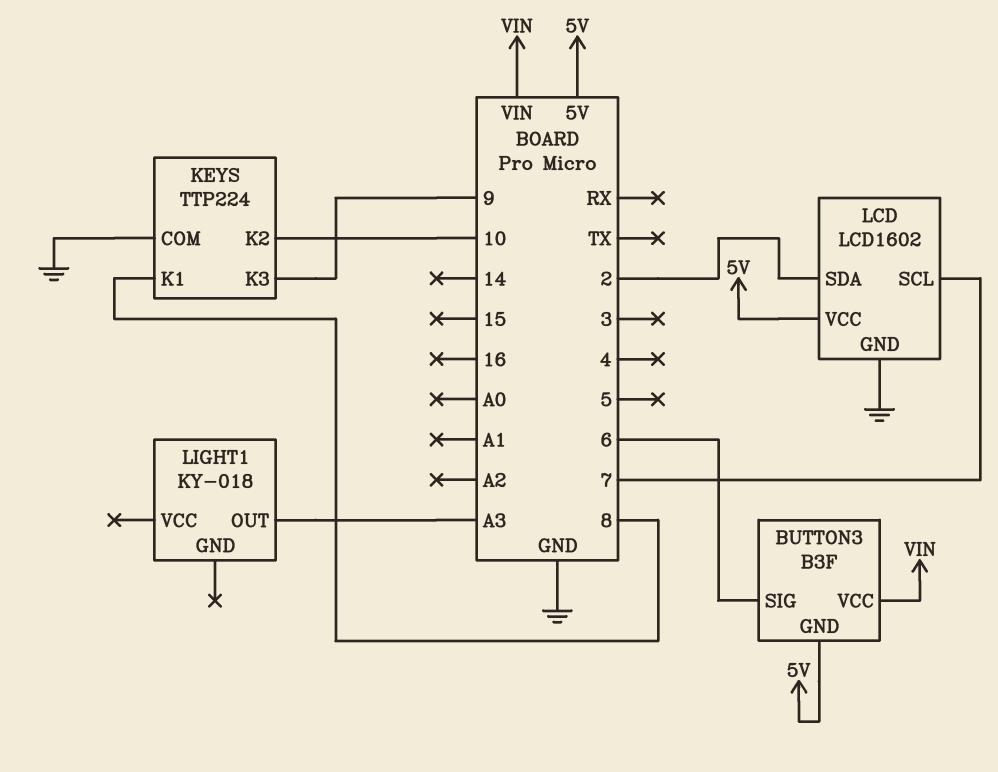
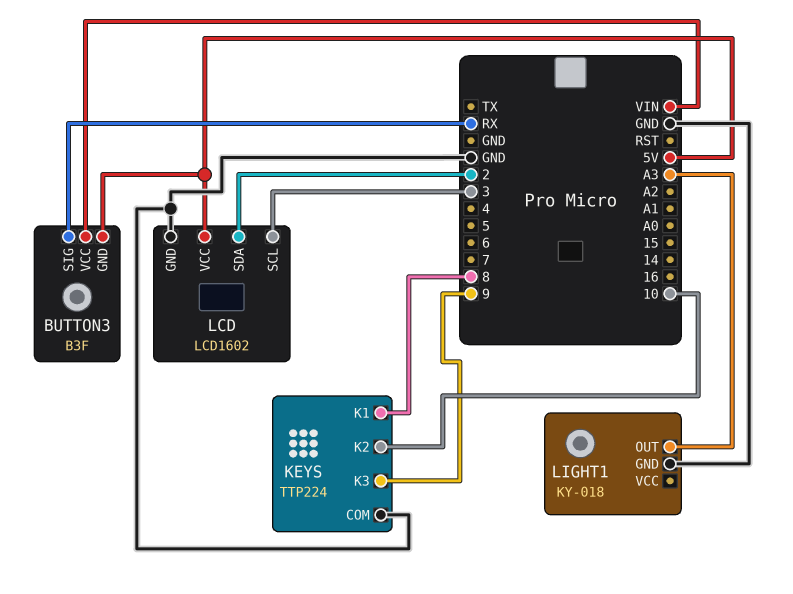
BUTTON3 pin SIG: 6 -> RX
LCD pin SCL: 7 -> 3
LIGHT1 pin GND: none -> GND

